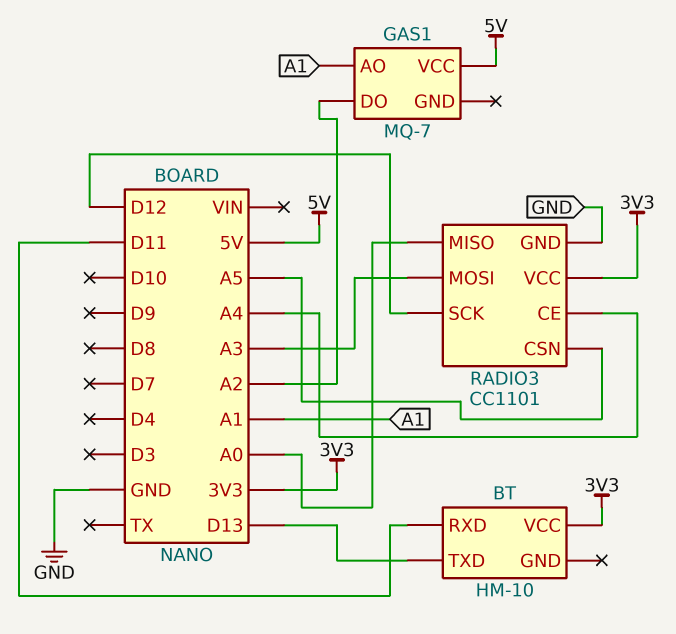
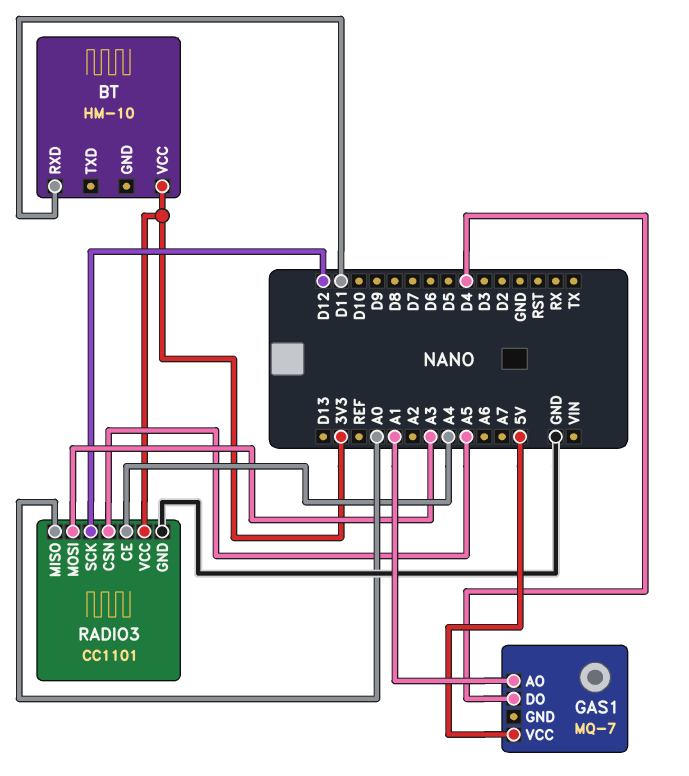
BT pin TXD: D13 -> none
GAS1 pin DO: A2 -> D4

